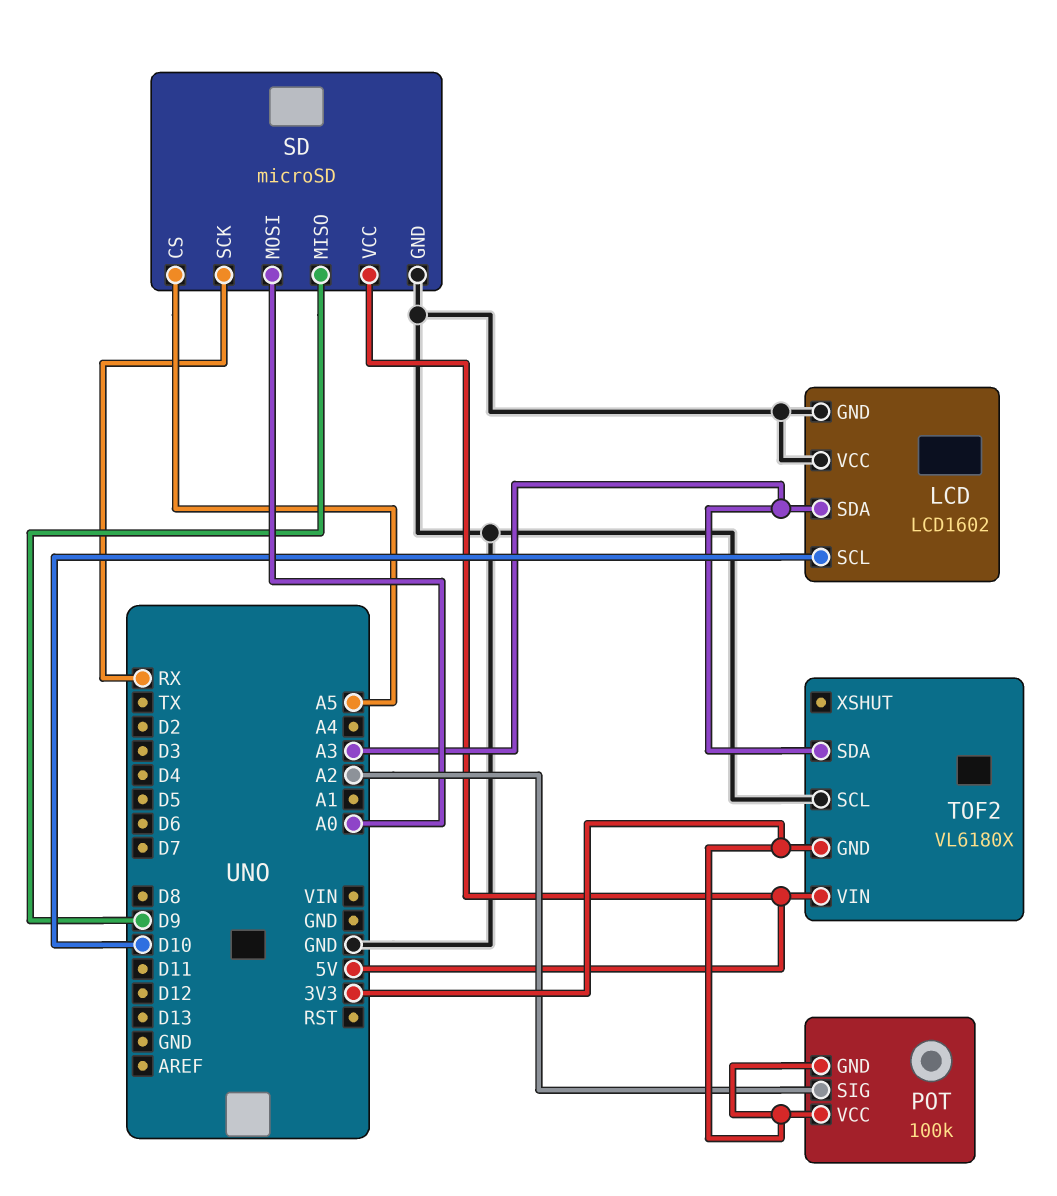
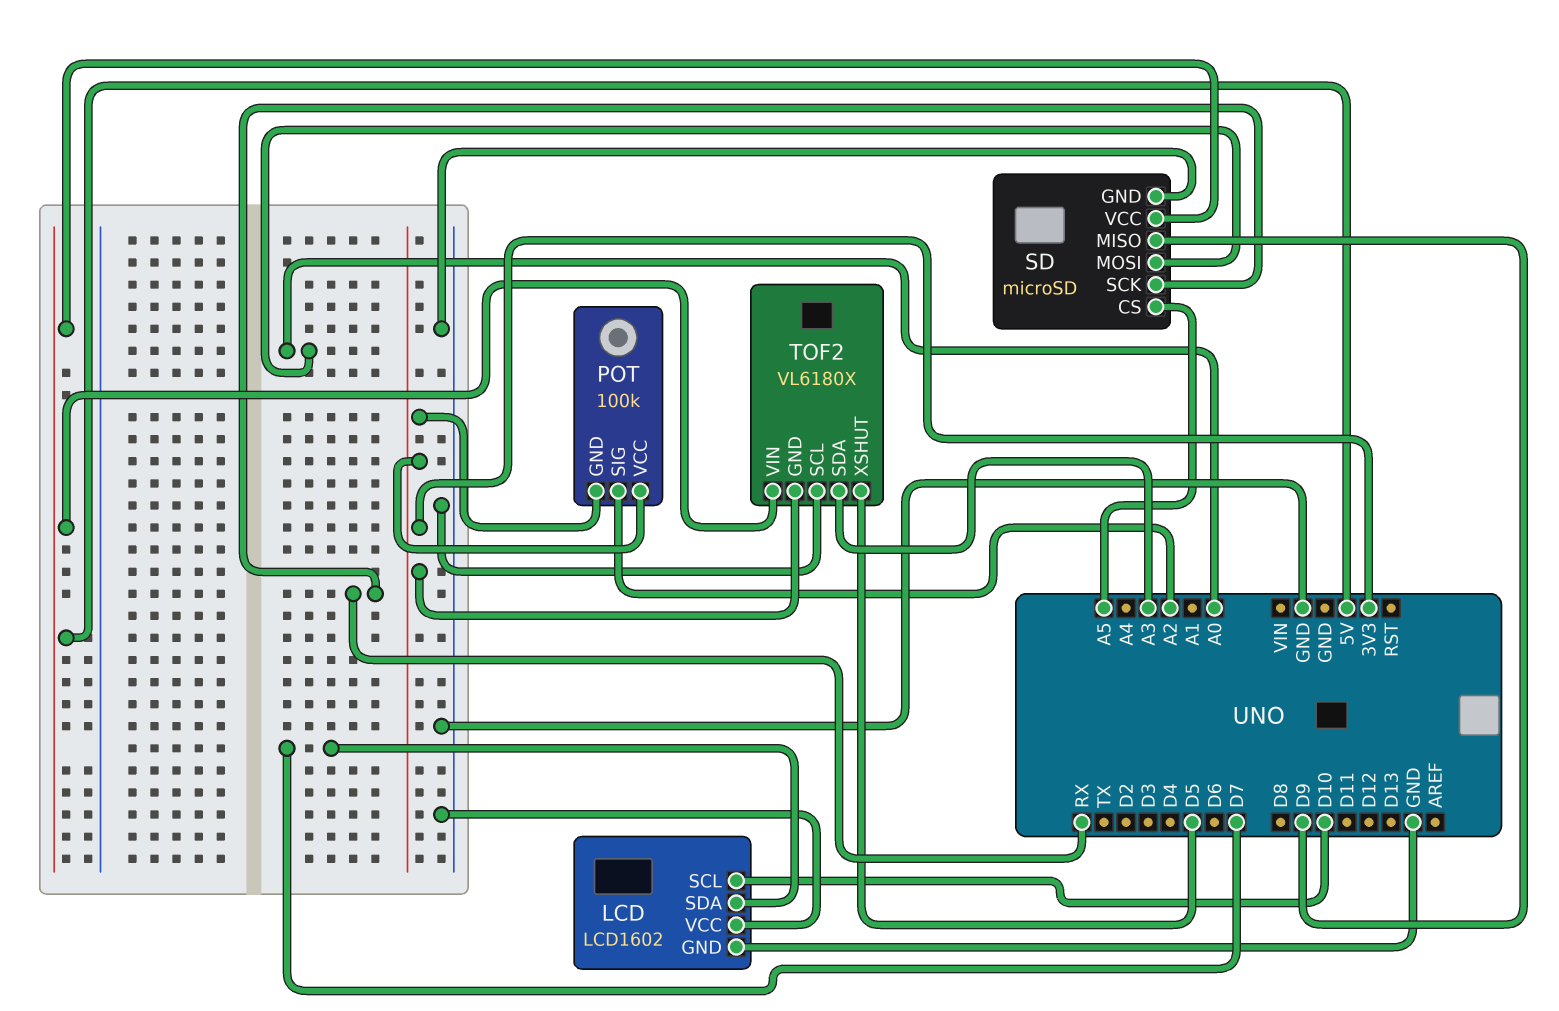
LCD pin SDA: A3 -> D7
TOF2 pin XSHUT: none -> D5

